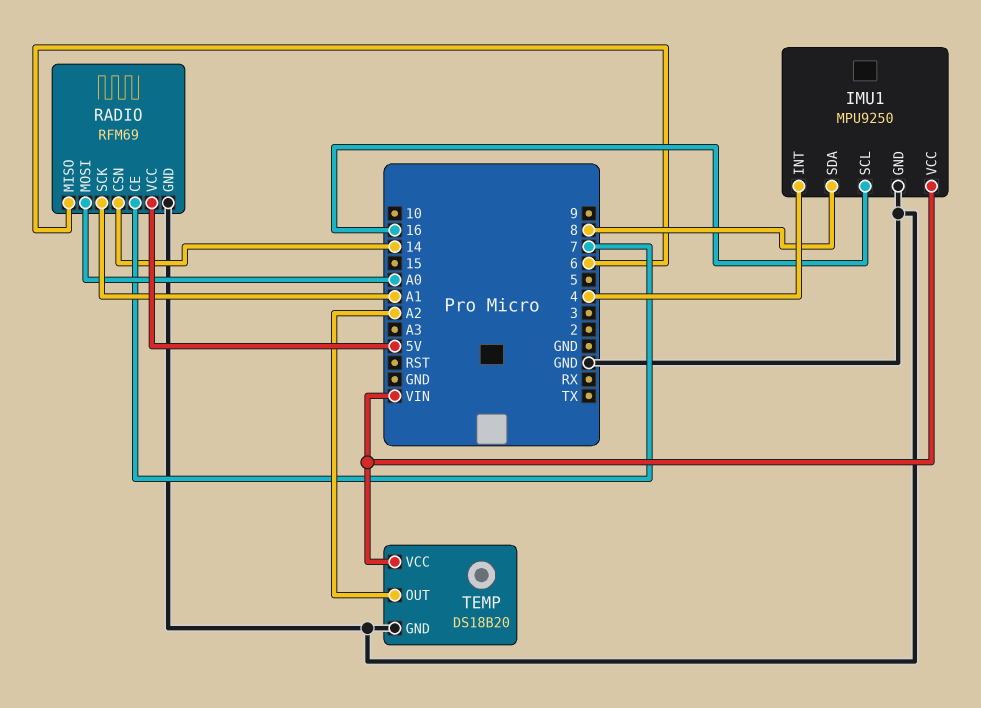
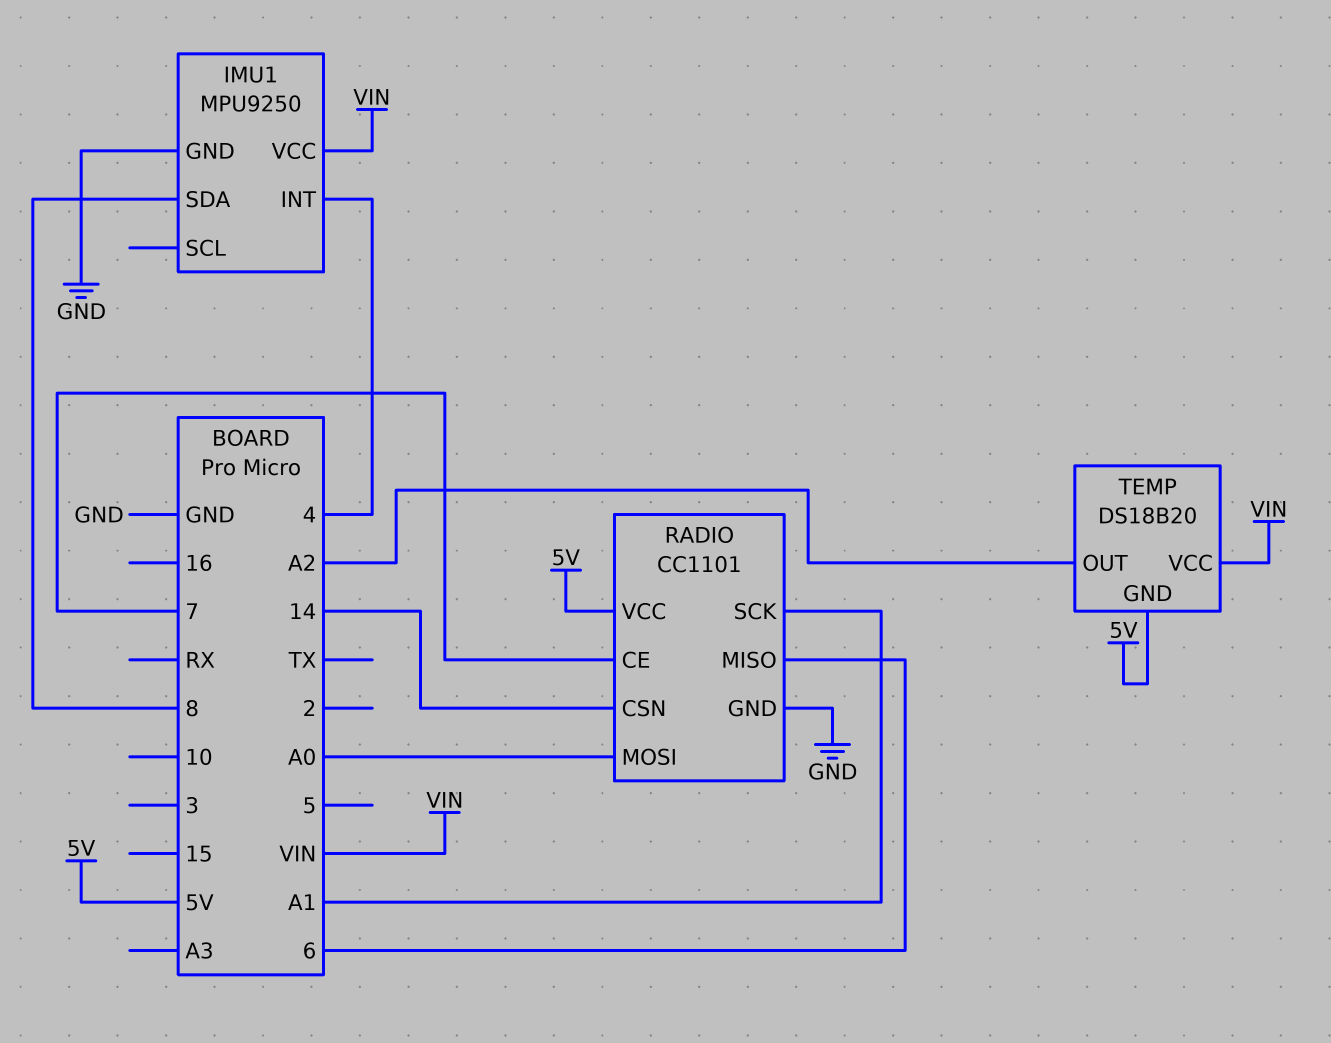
IMU1 pin SCL: 16 -> none
RADIO: RFM69 -> CC1101
TEMP pin GND: GND -> 5V

